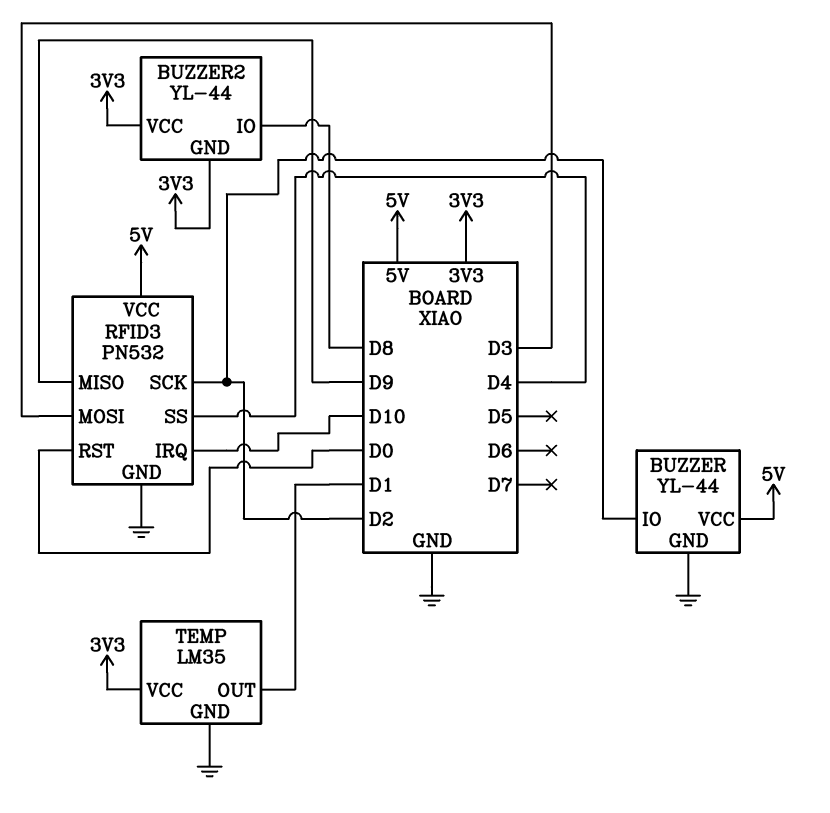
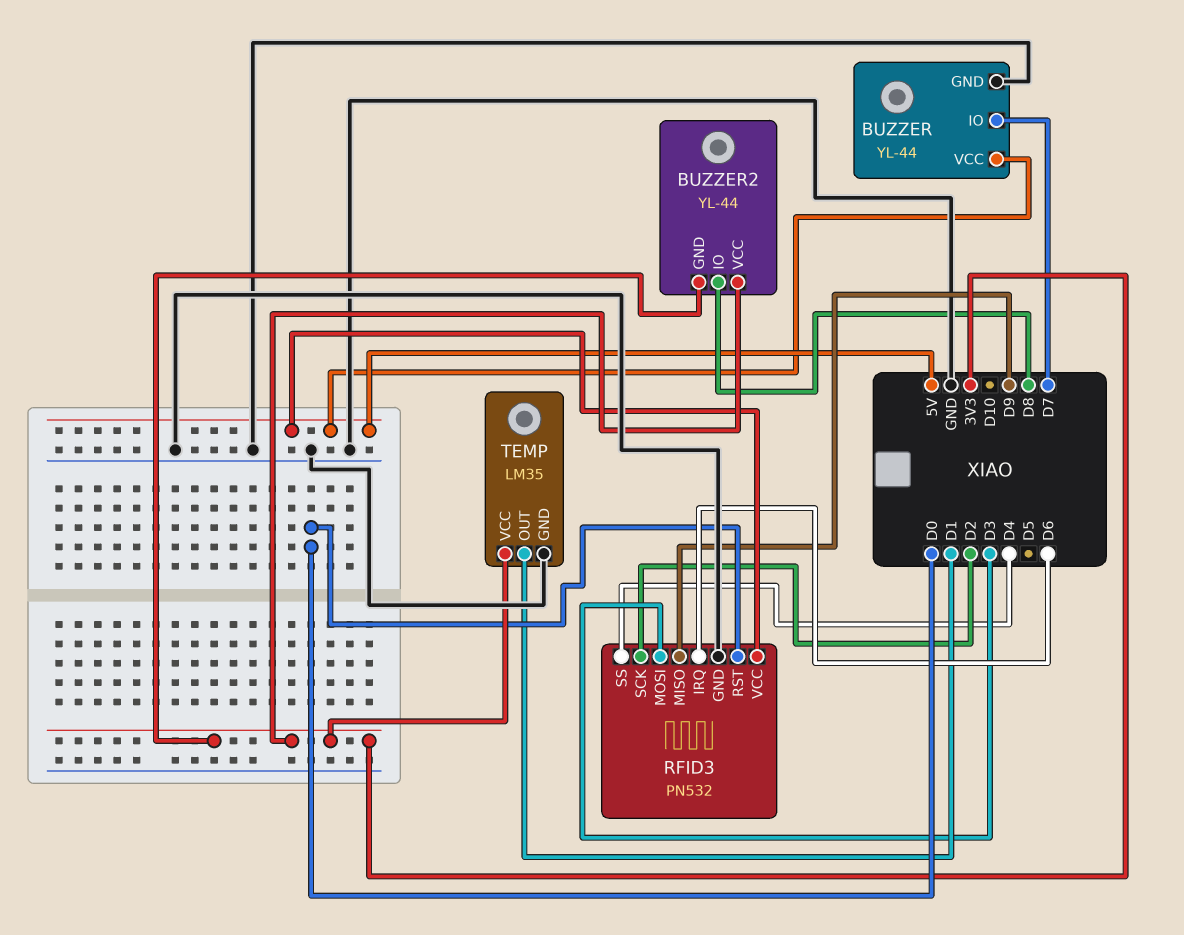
BUZZER pin IO: D2 -> D7
RFID3 pin IRQ: D10 -> D6

